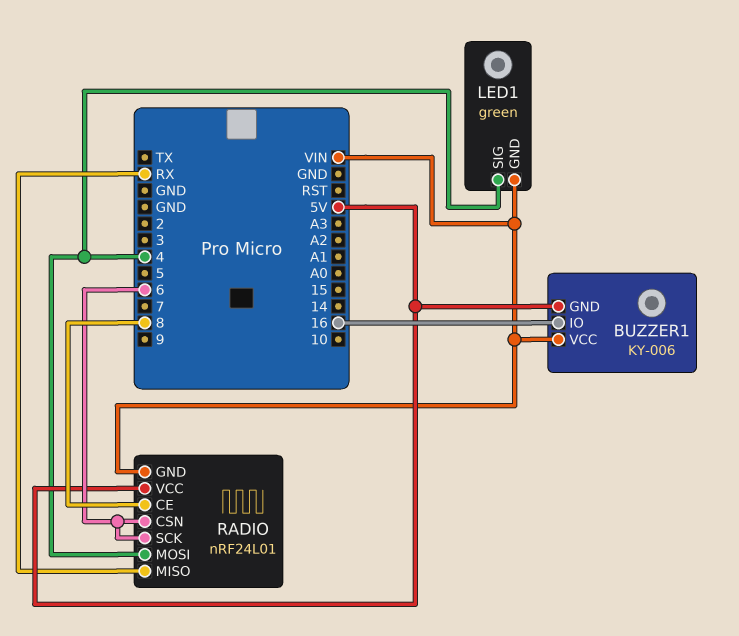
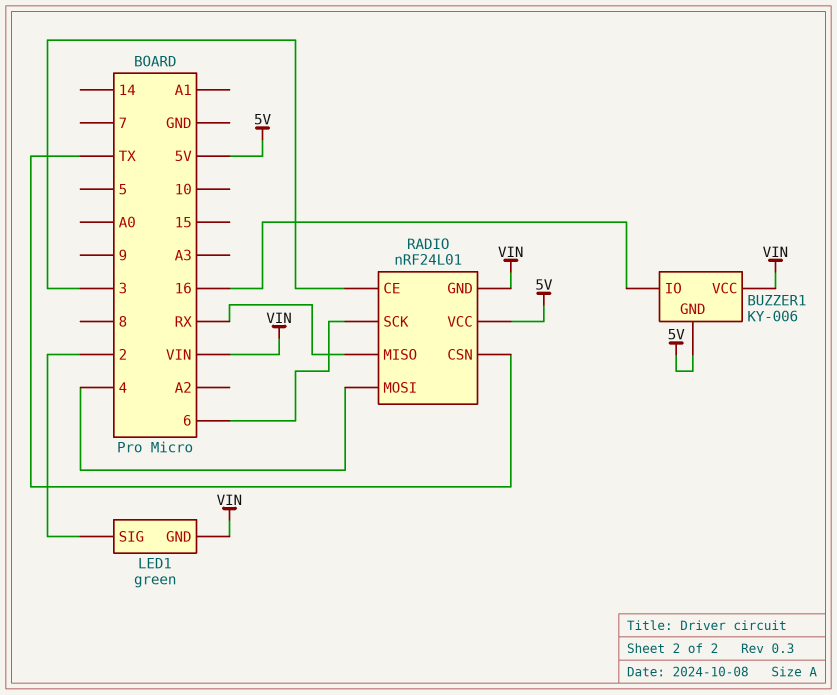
LED1 pin SIG: 4 -> 2
RADIO pin CE: 8 -> 3
RADIO pin CSN: 6 -> TX

